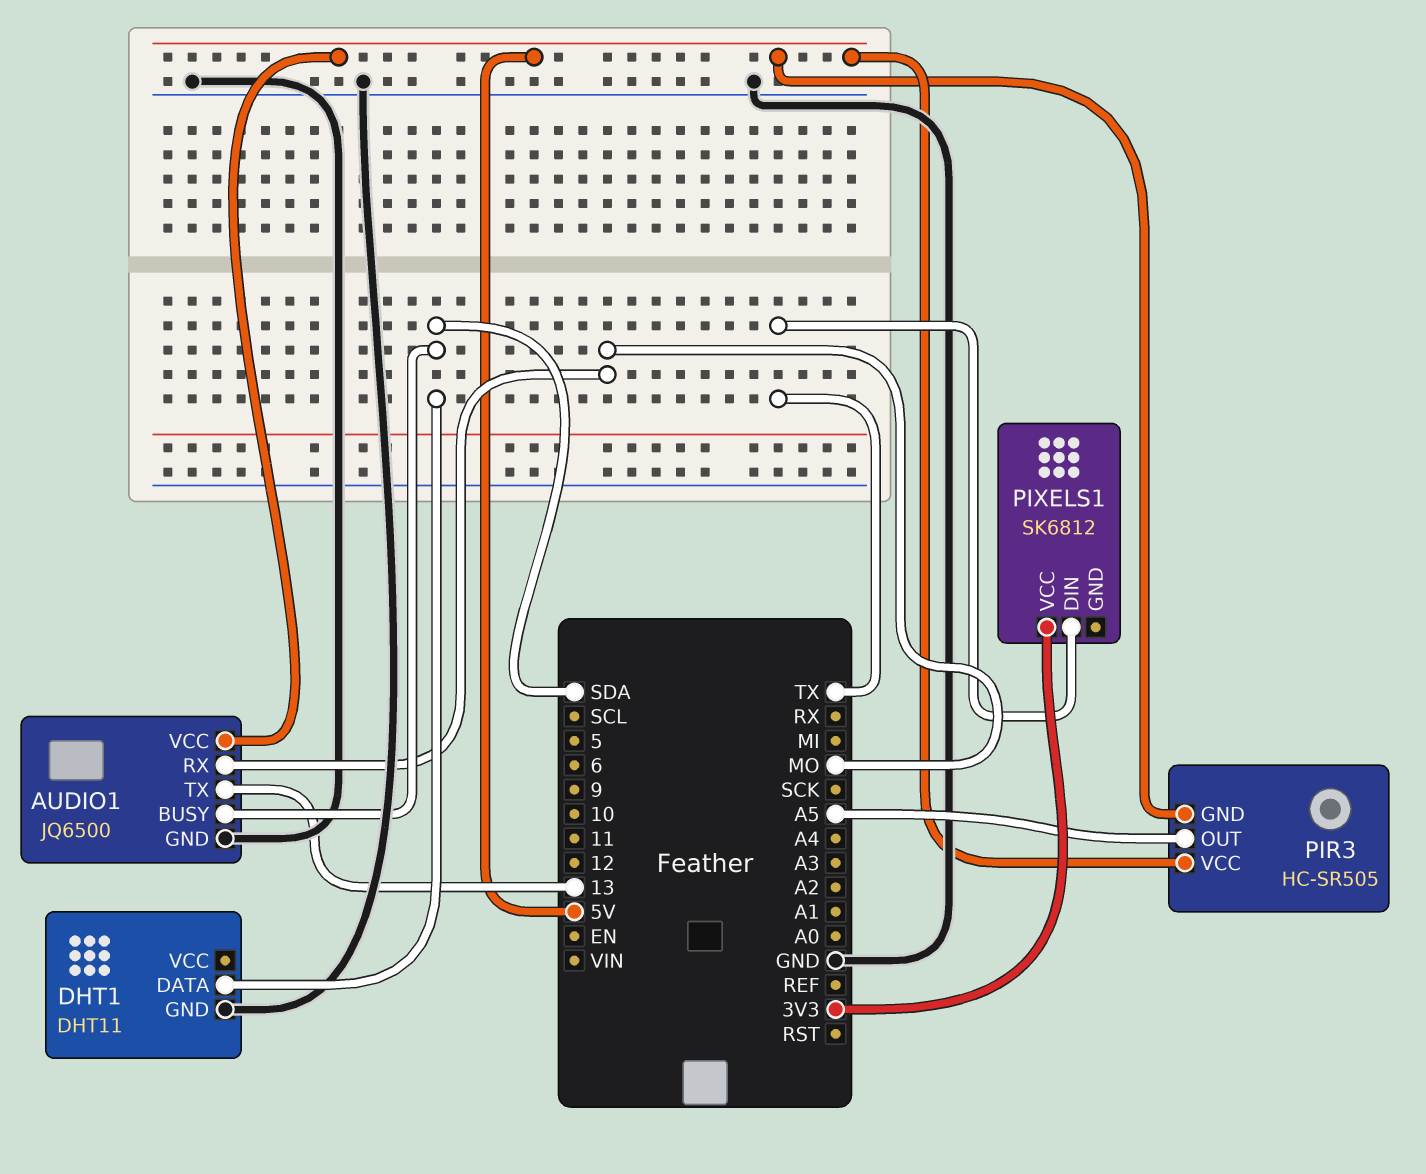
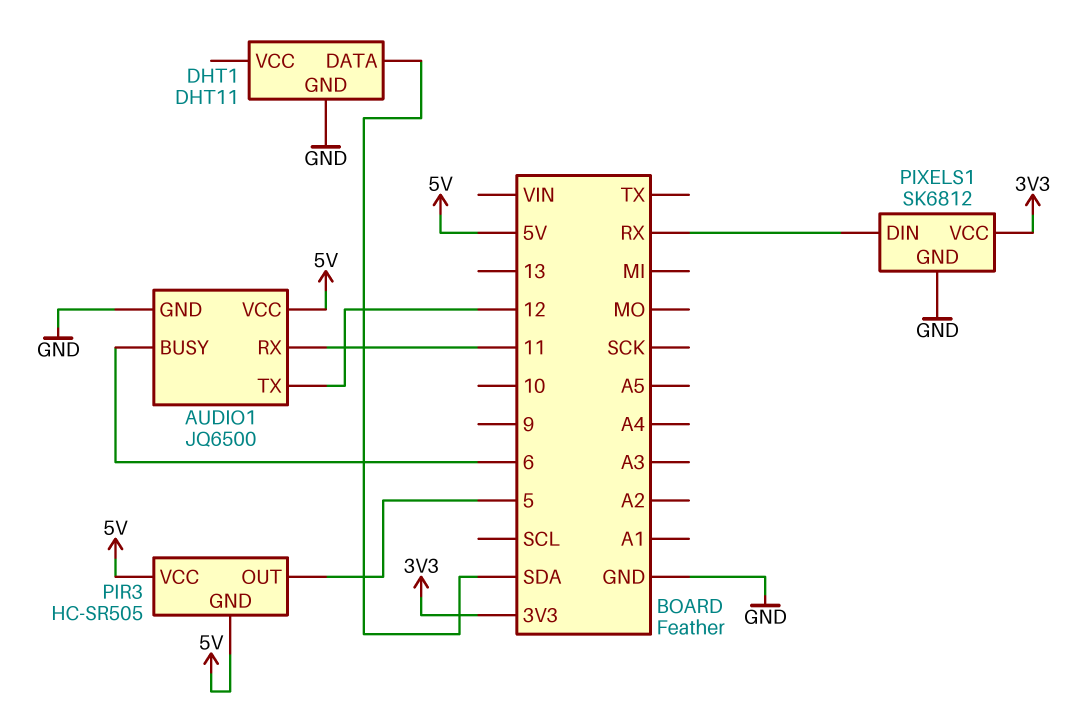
AUDIO1 pin BUSY: SDA -> 6
AUDIO1 pin RX: MO -> 11
AUDIO1 pin TX: 13 -> 12
PIR3 pin OUT: A5 -> 5
PIXELS1 pin DIN: TX -> RX
PIXELS1 pin GND: none -> GND

